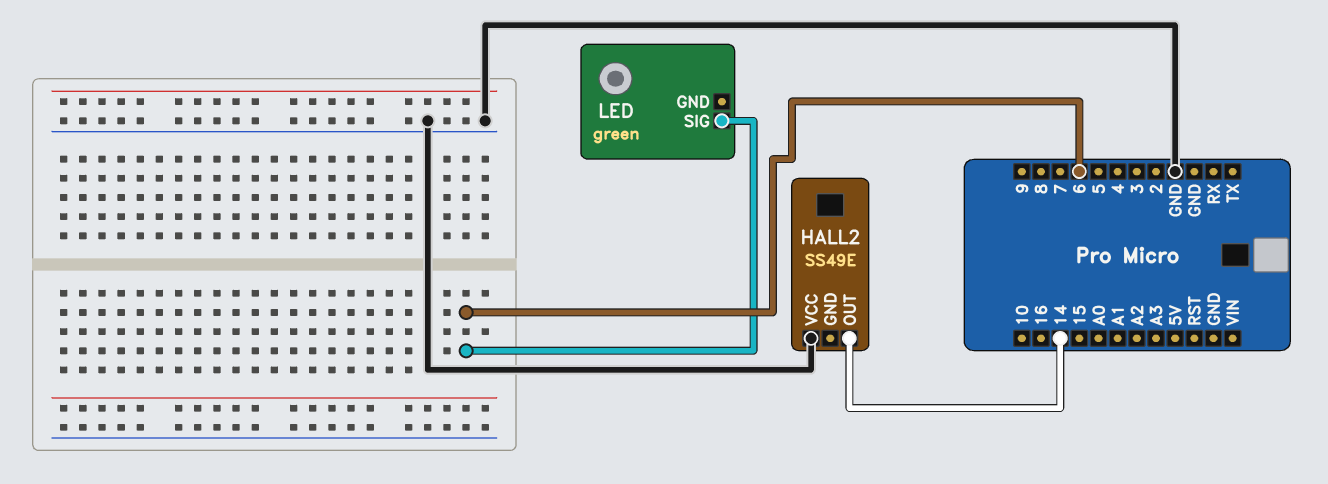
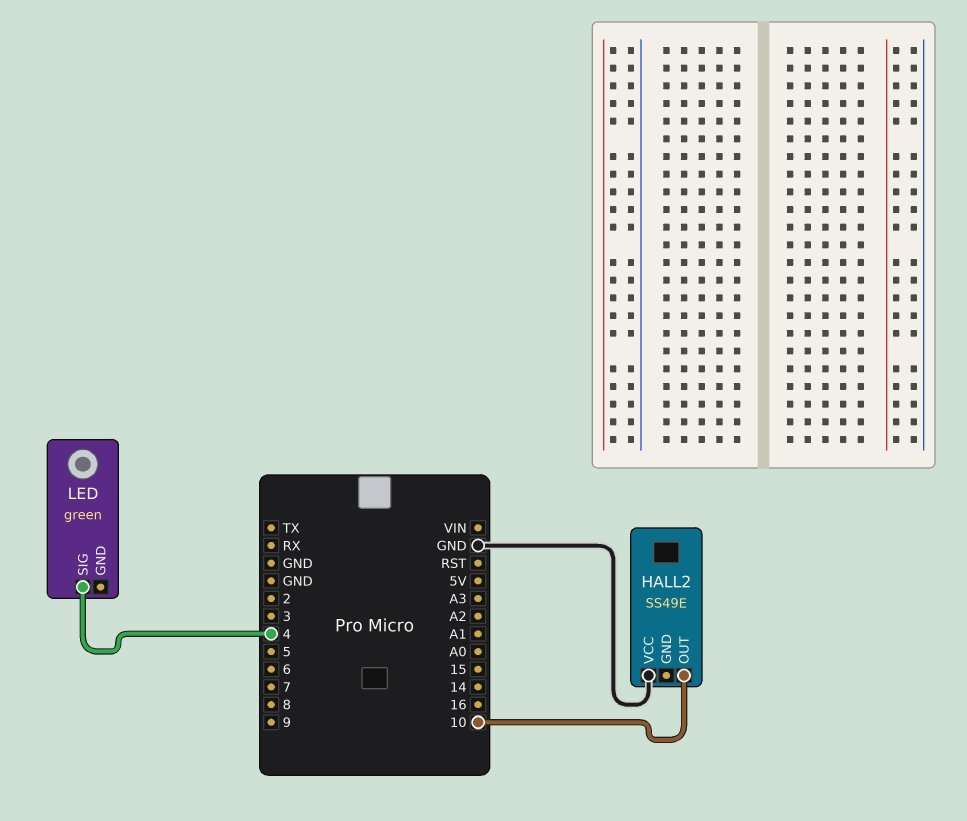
HALL2 pin OUT: 14 -> 10
LED pin SIG: 6 -> 4

